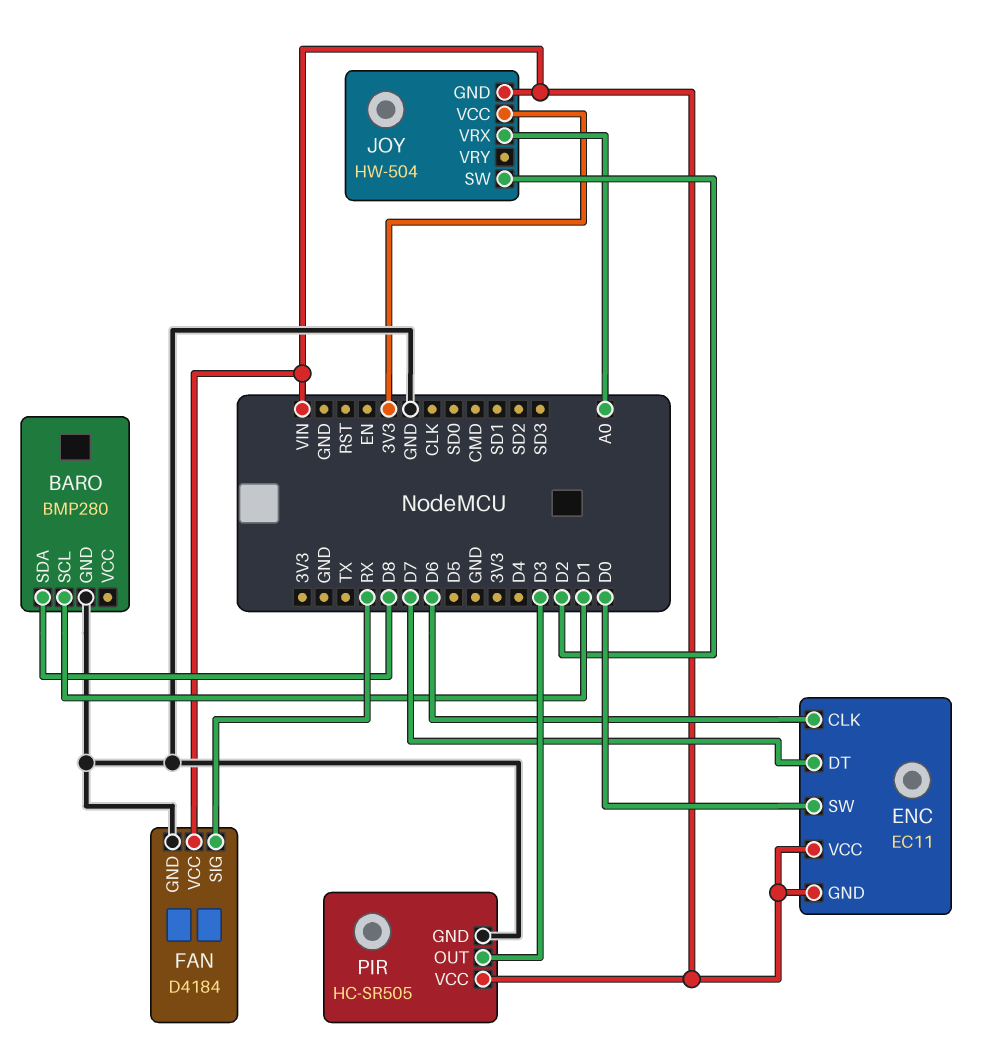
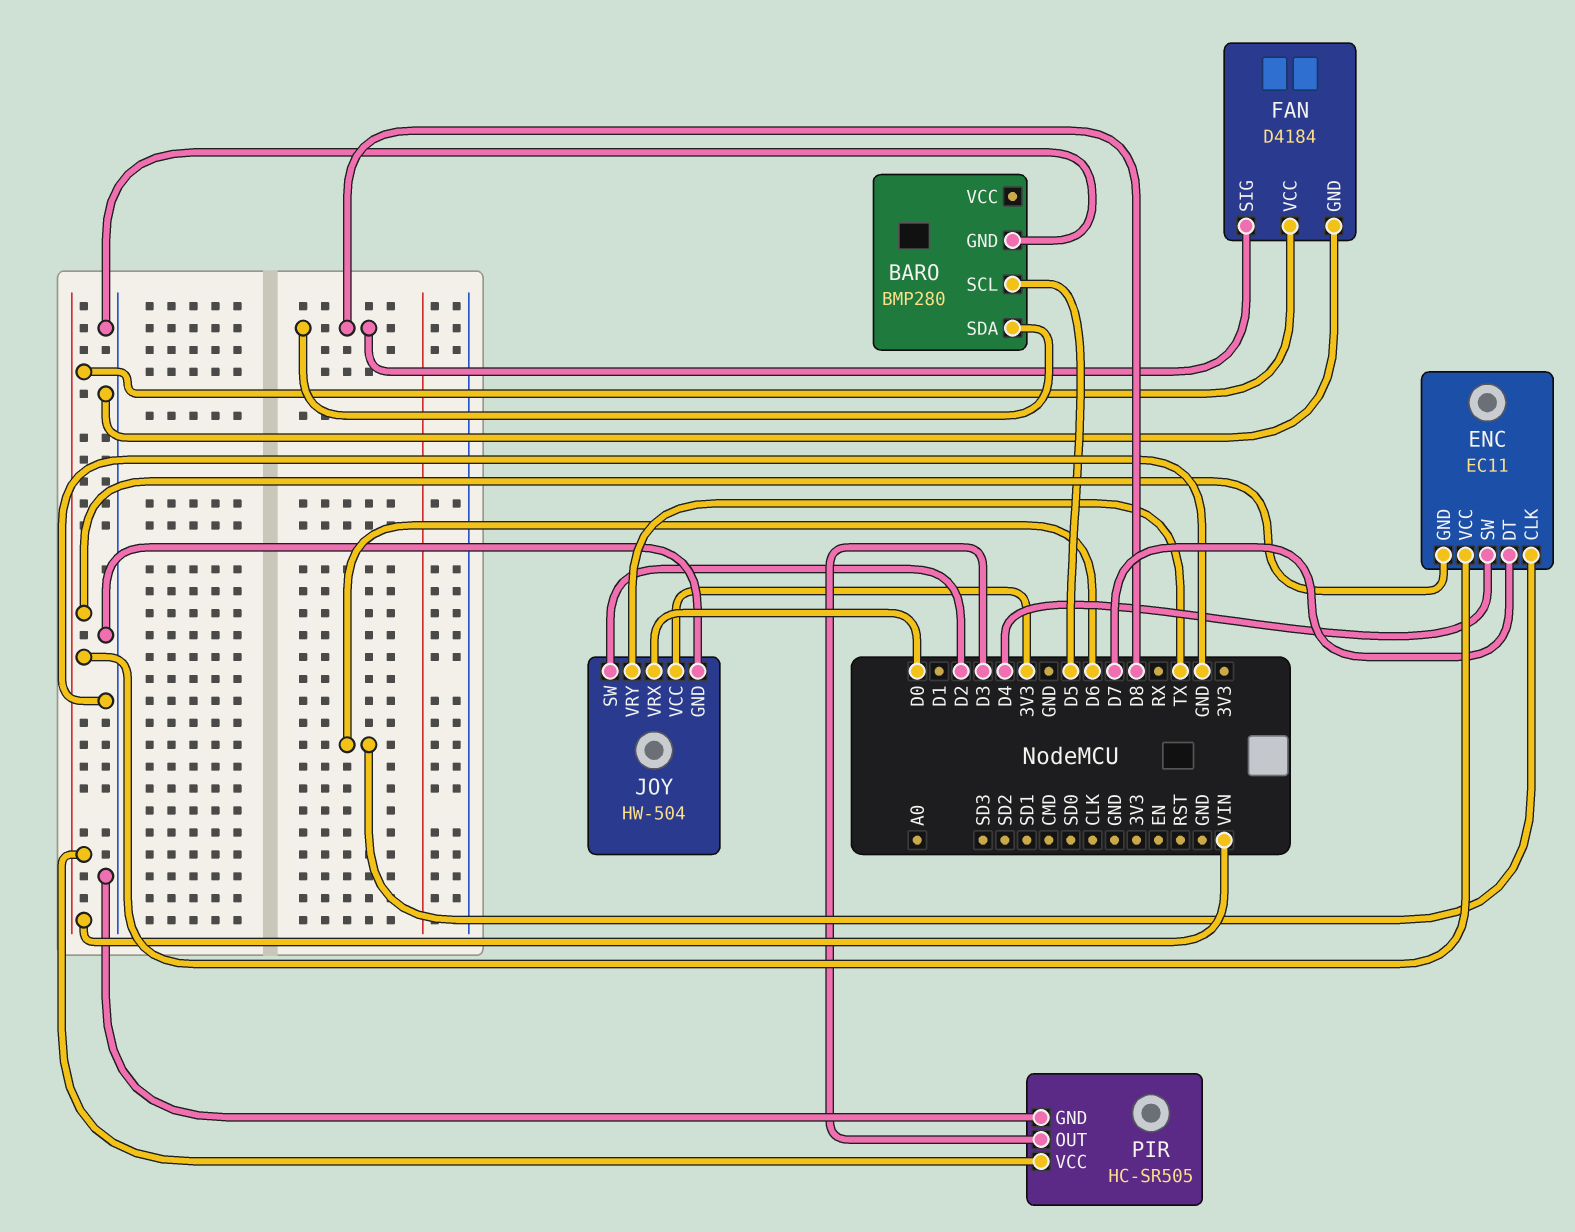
BARO pin SCL: D1 -> D5
ENC pin SW: D0 -> D4
FAN pin SIG: RX -> D8
JOY pin GND: VIN -> GND
JOY pin VRX: A0 -> D0
JOY pin VRY: none -> TX

